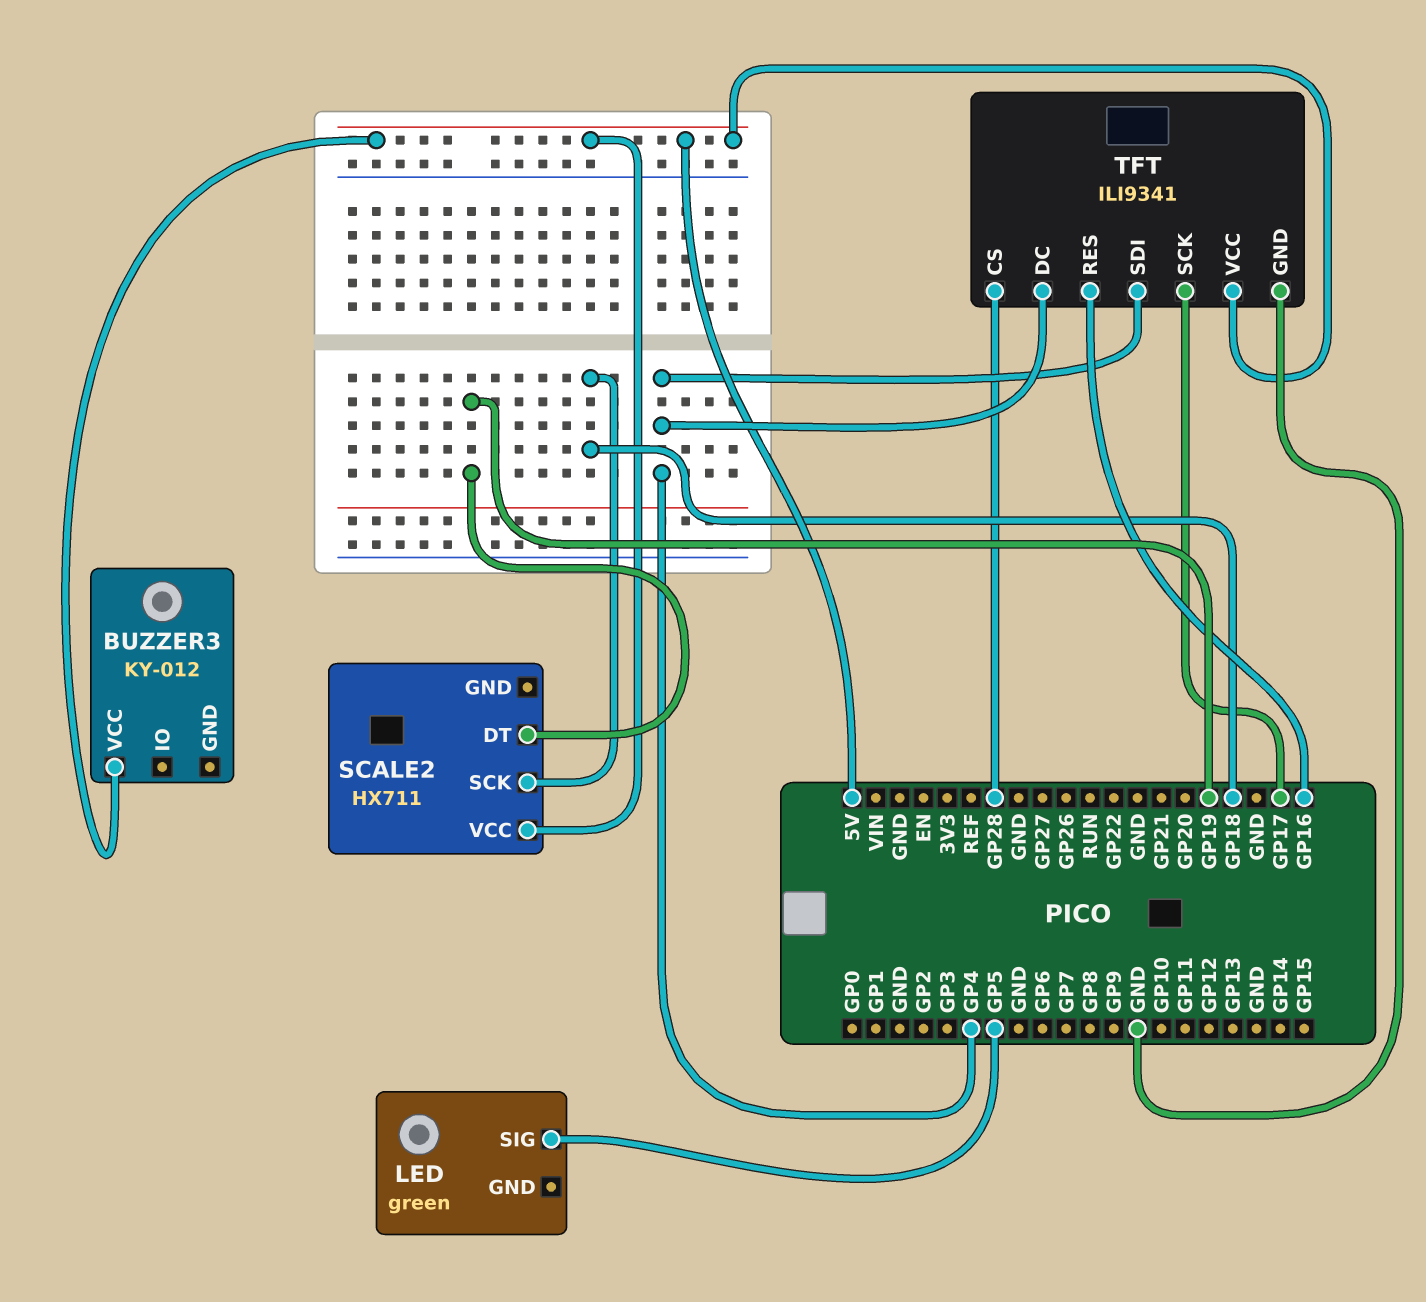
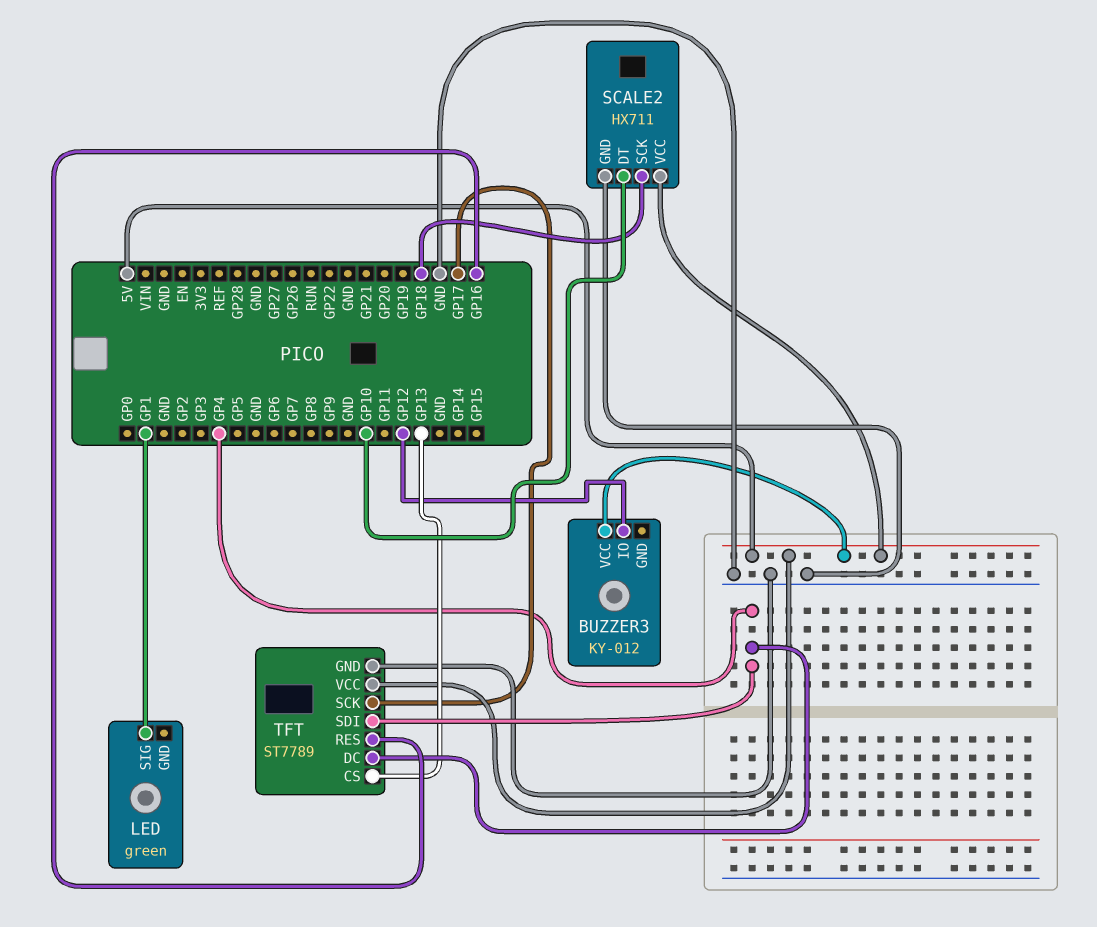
BUZZER3 pin IO: none -> GP12
LED pin SIG: GP5 -> GP1
SCALE2 pin DT: GP19 -> GP10
SCALE2 pin GND: none -> GND
TFT: ILI9341 -> ST7789
TFT pin CS: GP28 -> GP13

